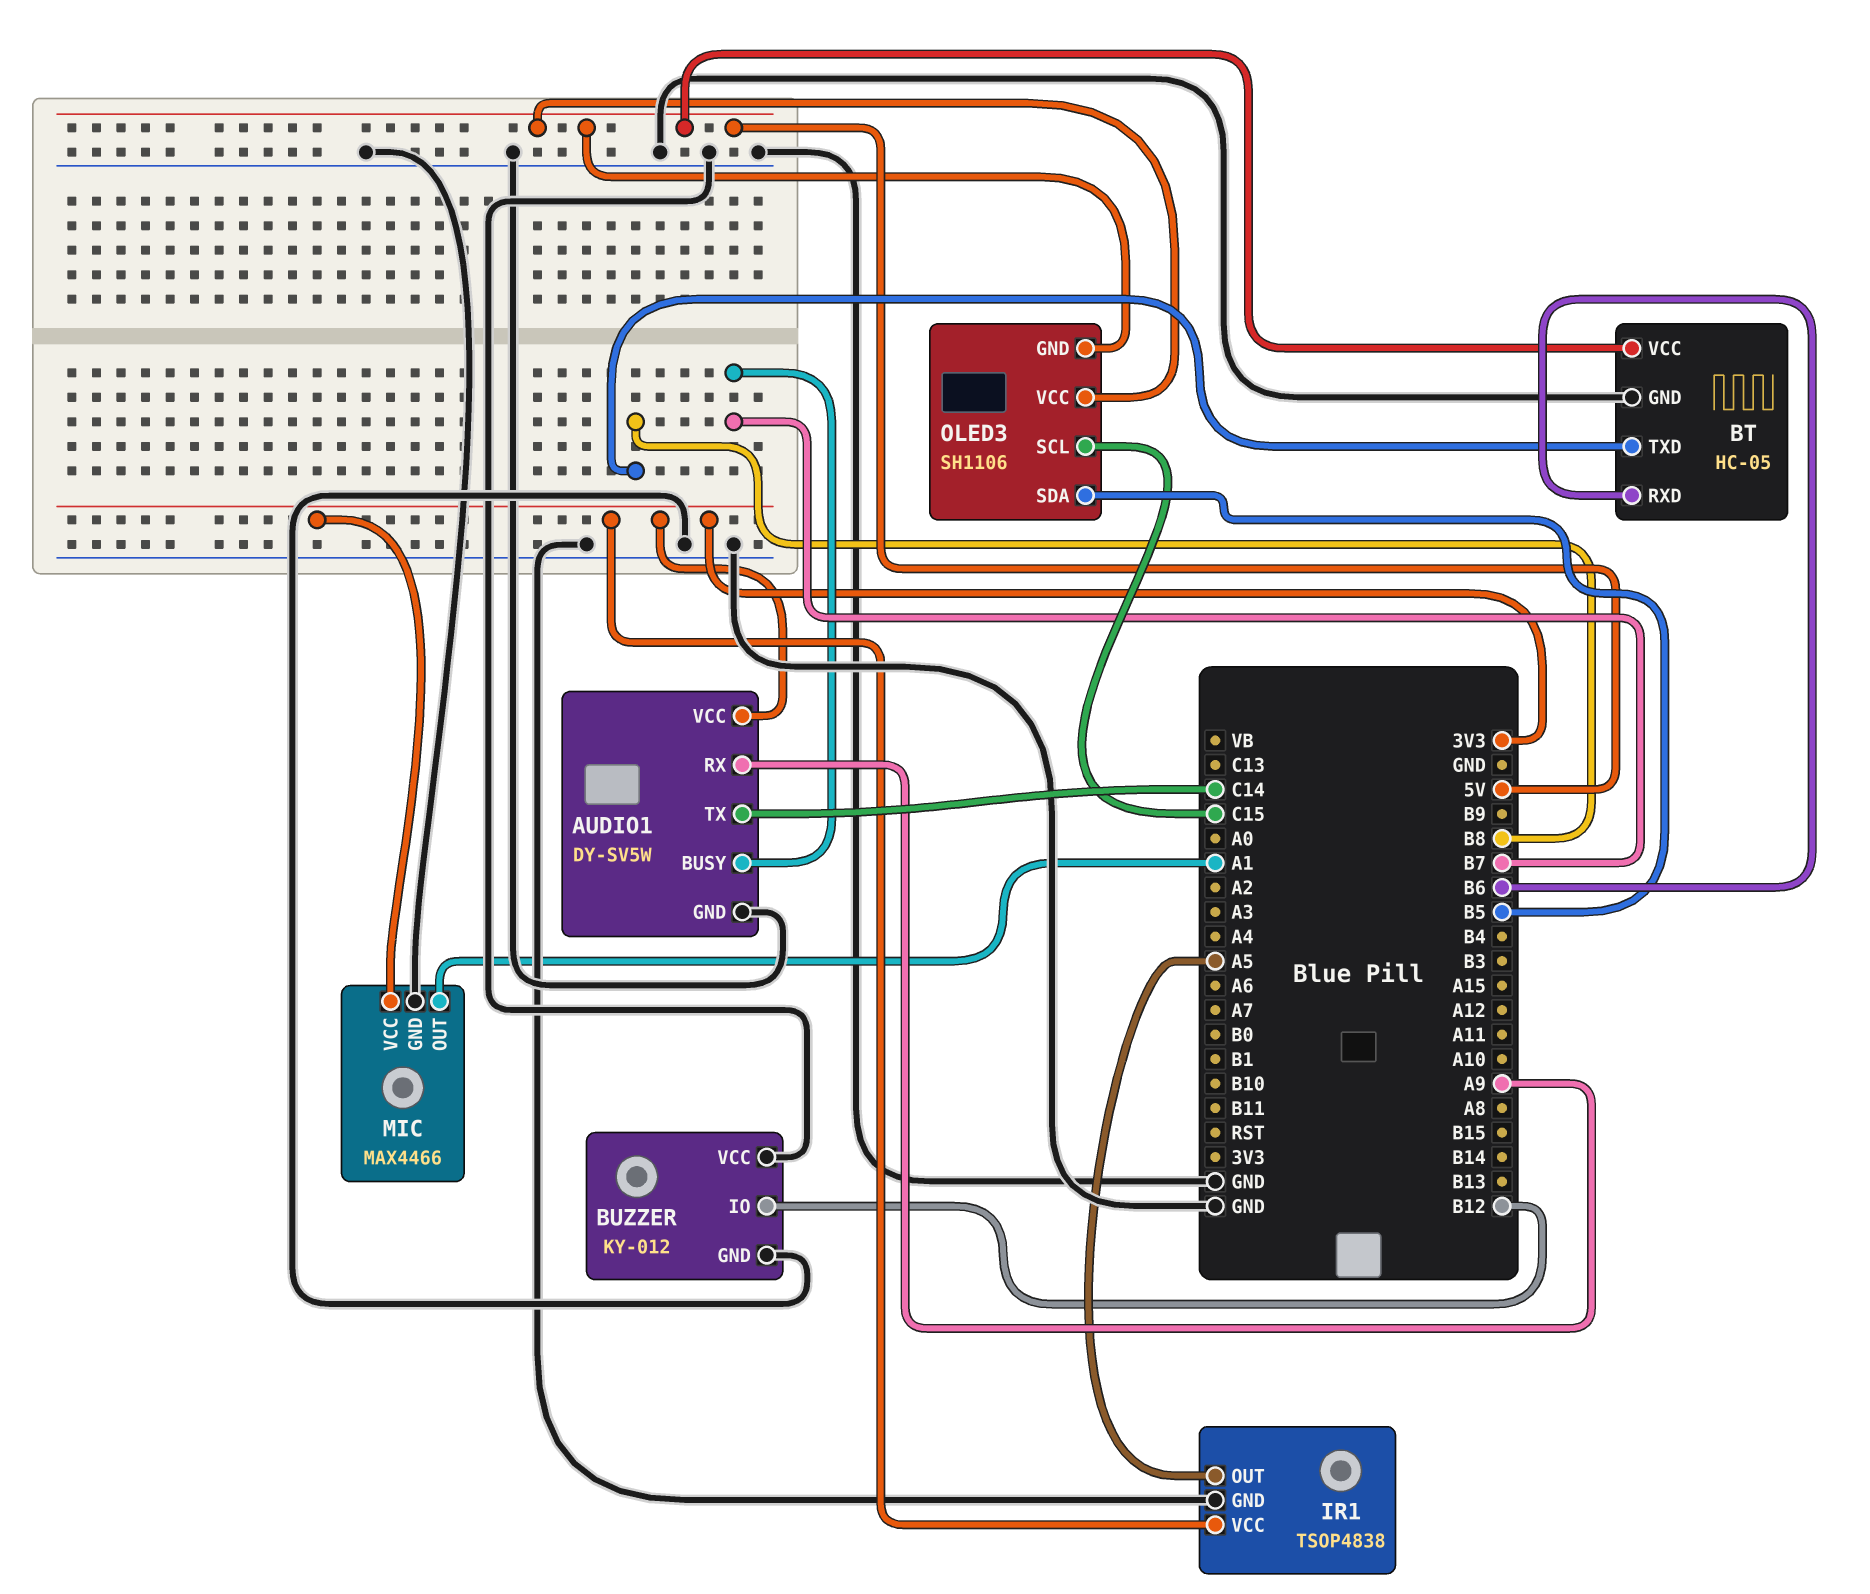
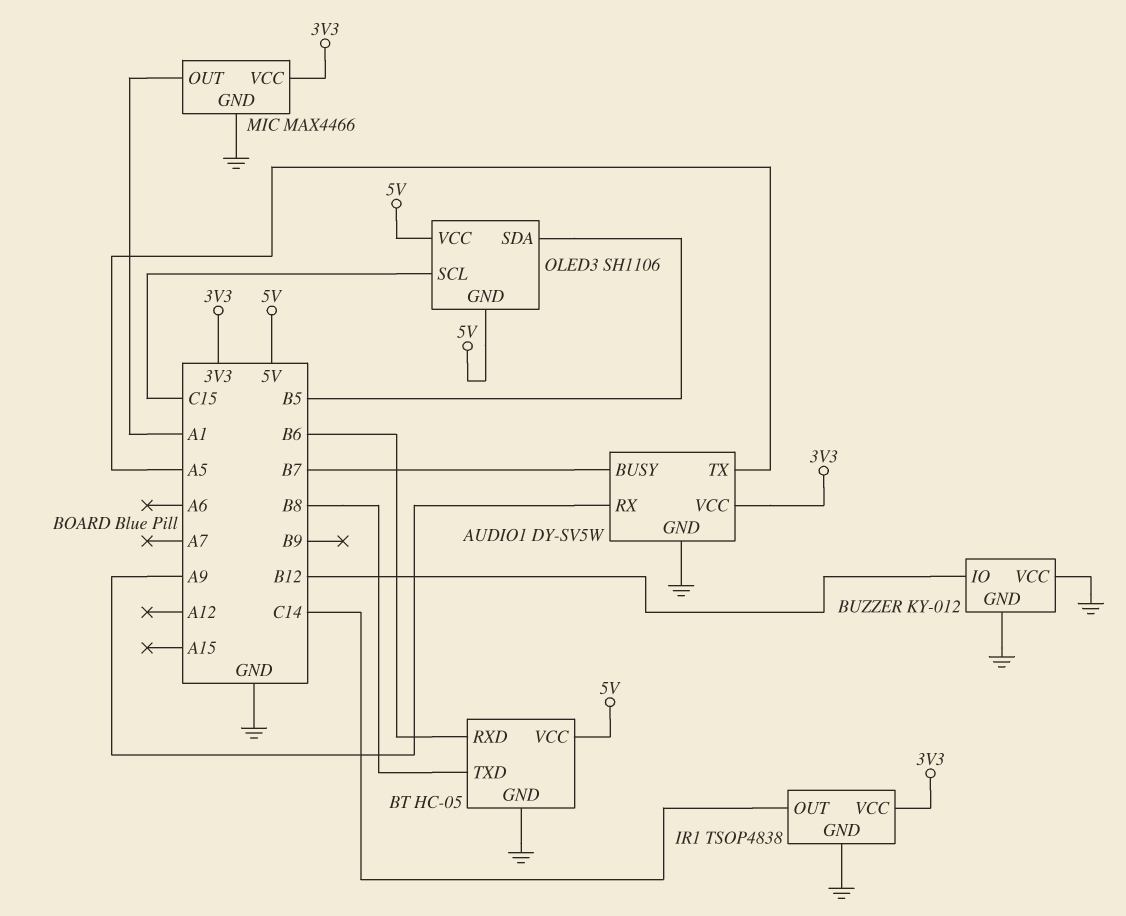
AUDIO1 pin TX: C14 -> A5
IR1 pin OUT: A5 -> C14

